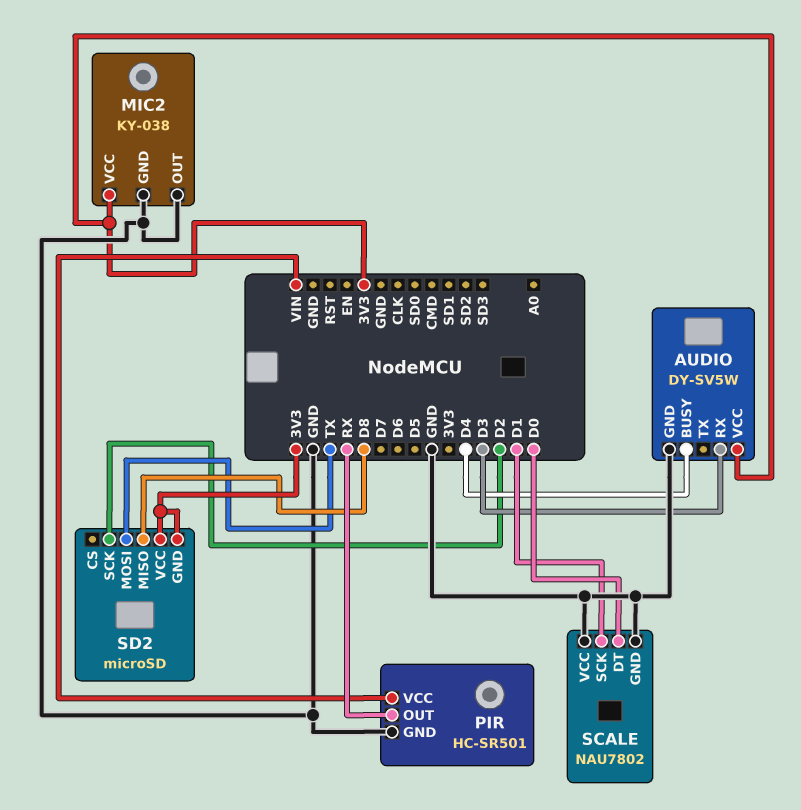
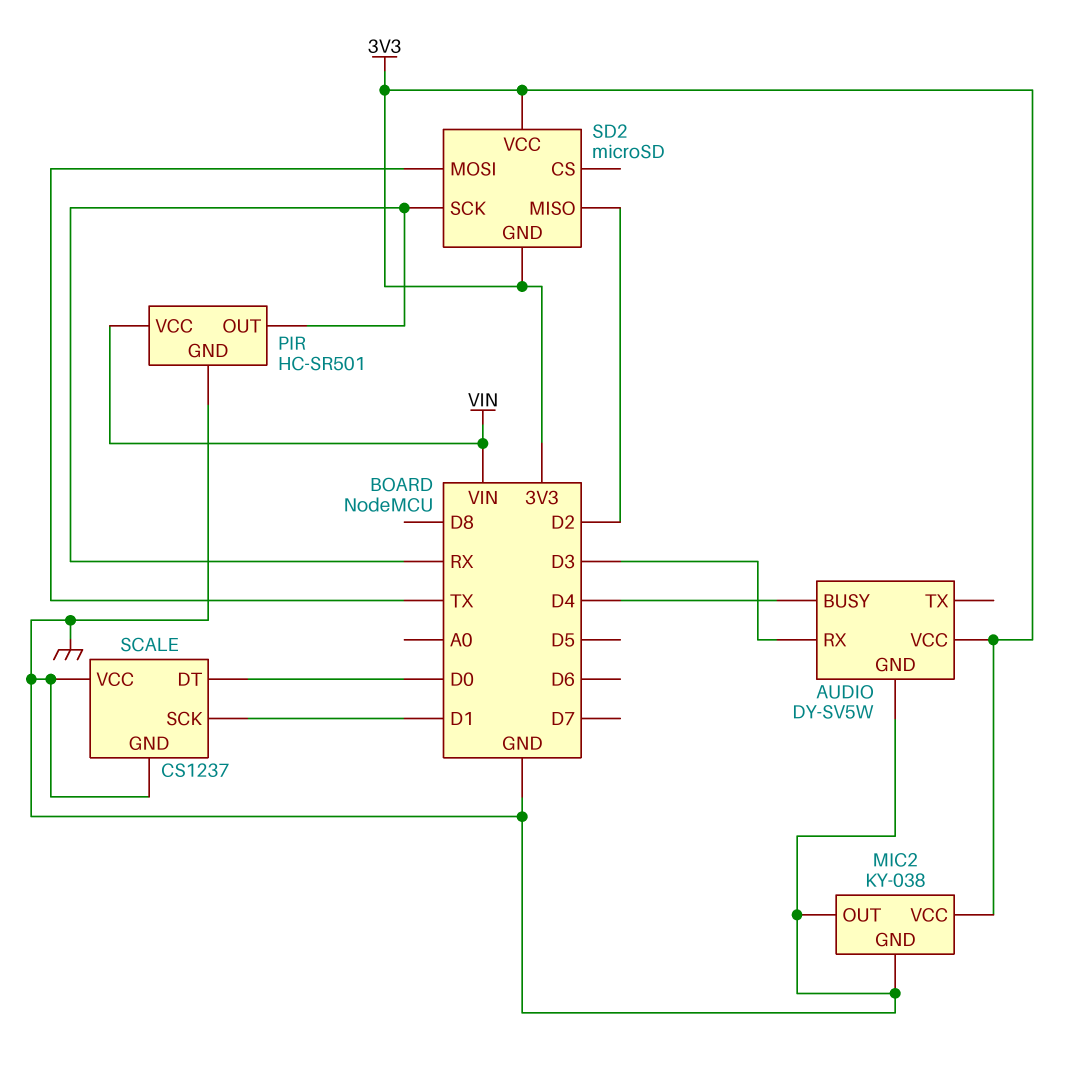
SCALE: NAU7802 -> CS1237
SD2 pin MISO: D8 -> D2
SD2 pin SCK: D2 -> RX

